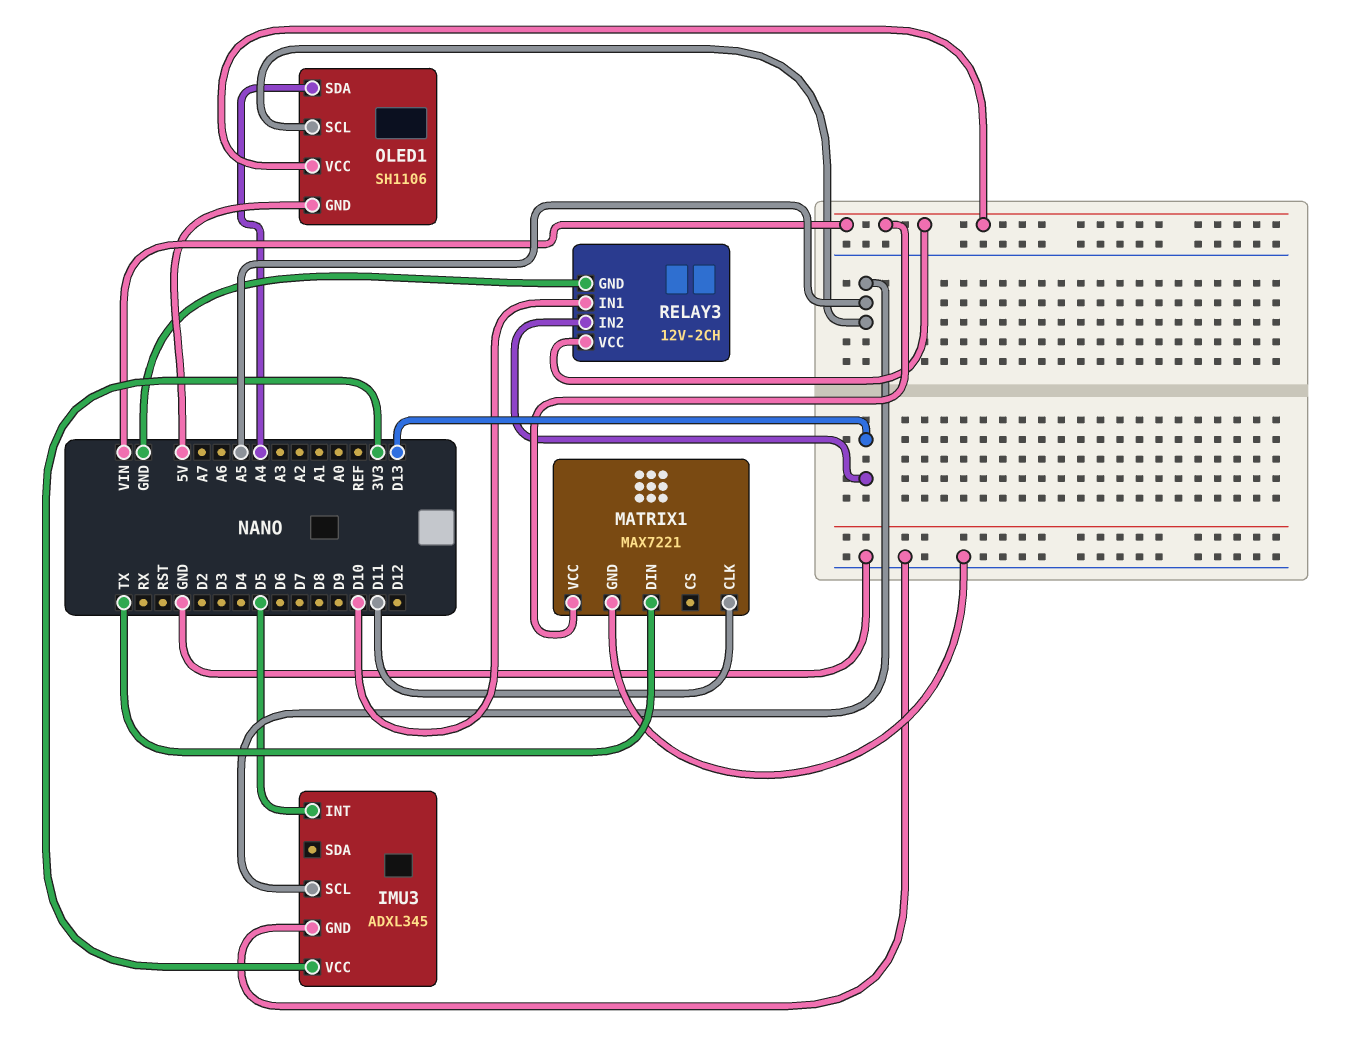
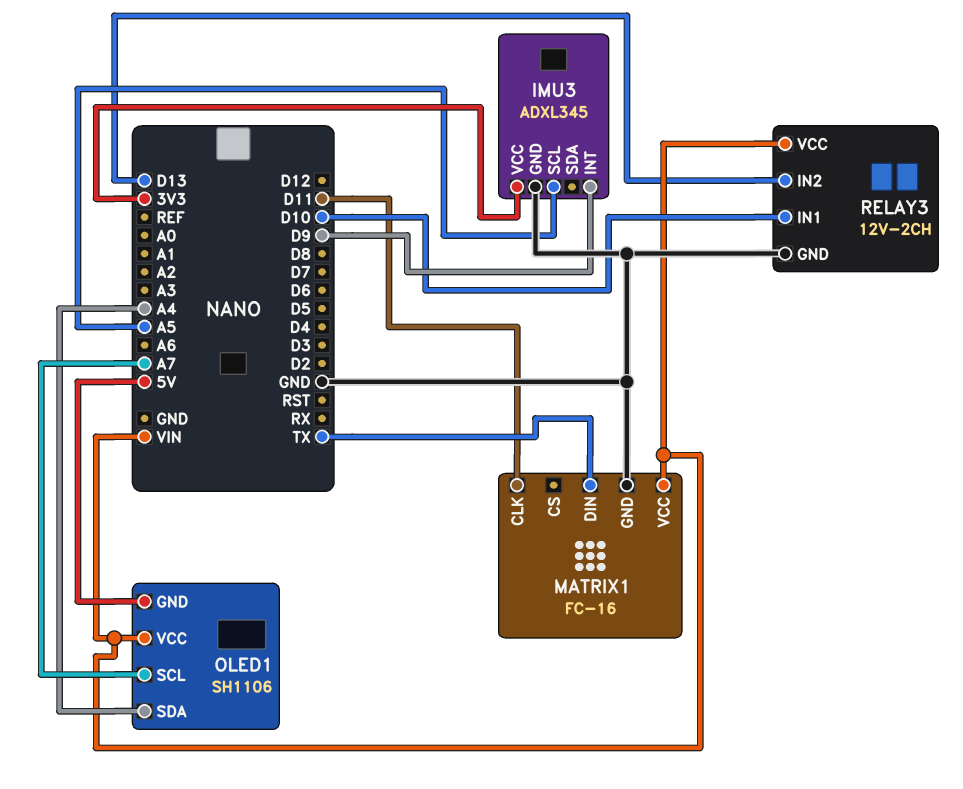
IMU3 pin INT: D5 -> D9
MATRIX1: MAX7221 -> FC-16
OLED1 pin SCL: A5 -> A7

